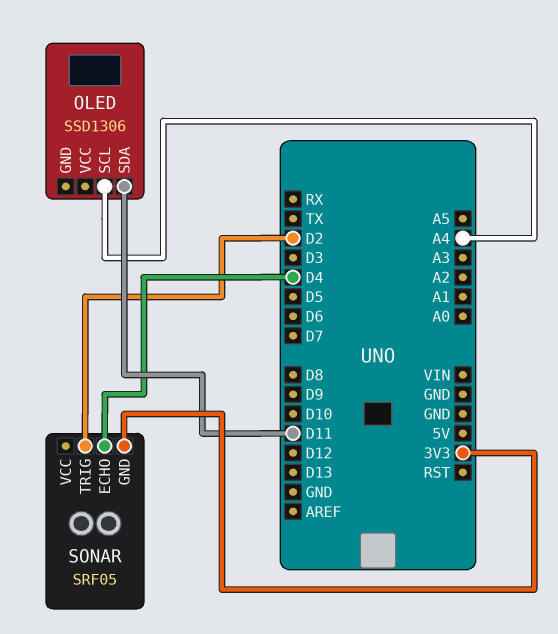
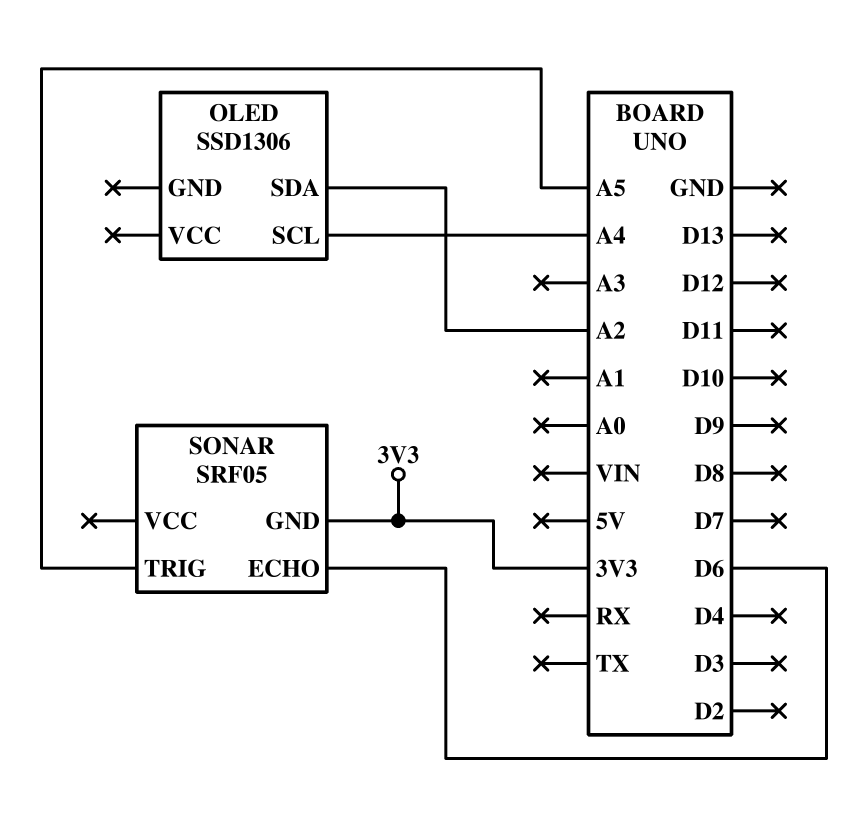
OLED pin SDA: D11 -> A2
SONAR pin ECHO: D4 -> D6
SONAR pin TRIG: D2 -> A5

